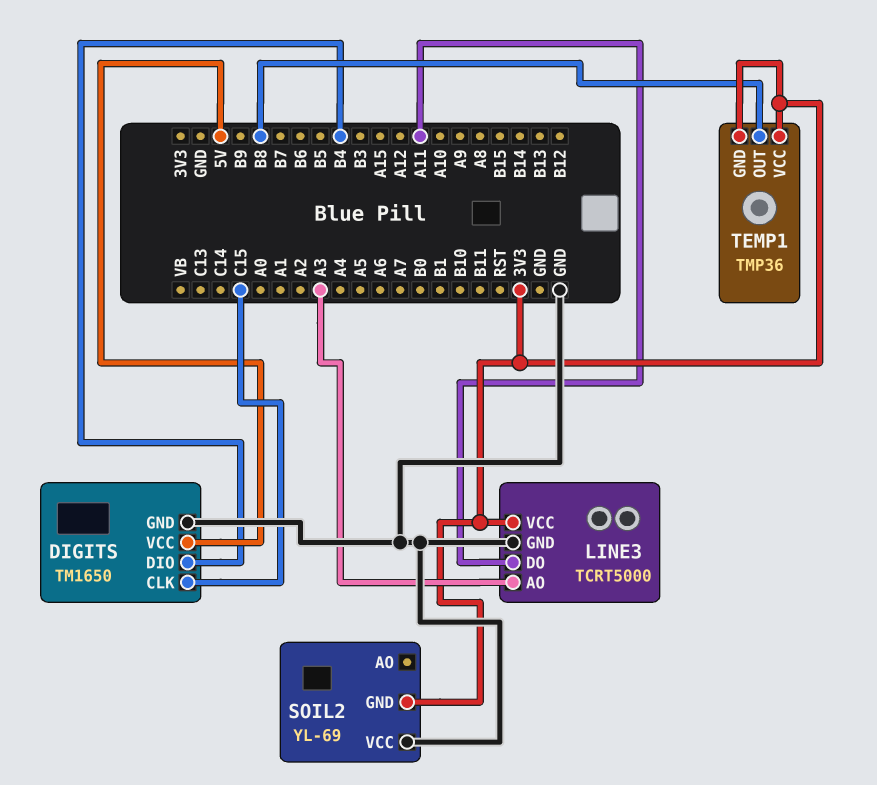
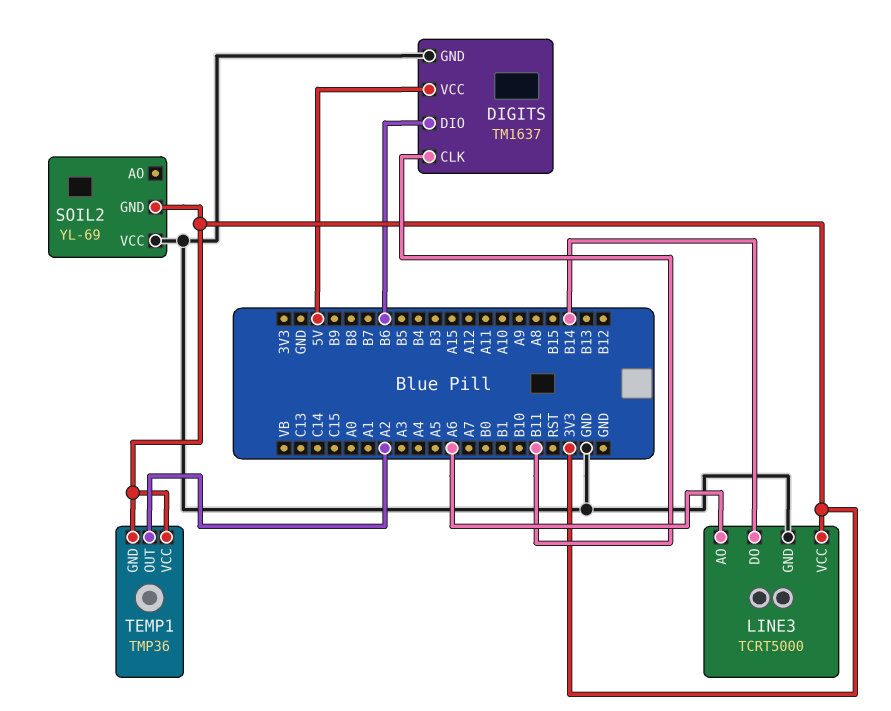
DIGITS: TM1650 -> TM1637
DIGITS pin CLK: C15 -> B11
DIGITS pin DIO: B4 -> B6
LINE3 pin AO: A3 -> A6
LINE3 pin DO: A11 -> B14
TEMP1 pin OUT: B8 -> A2

